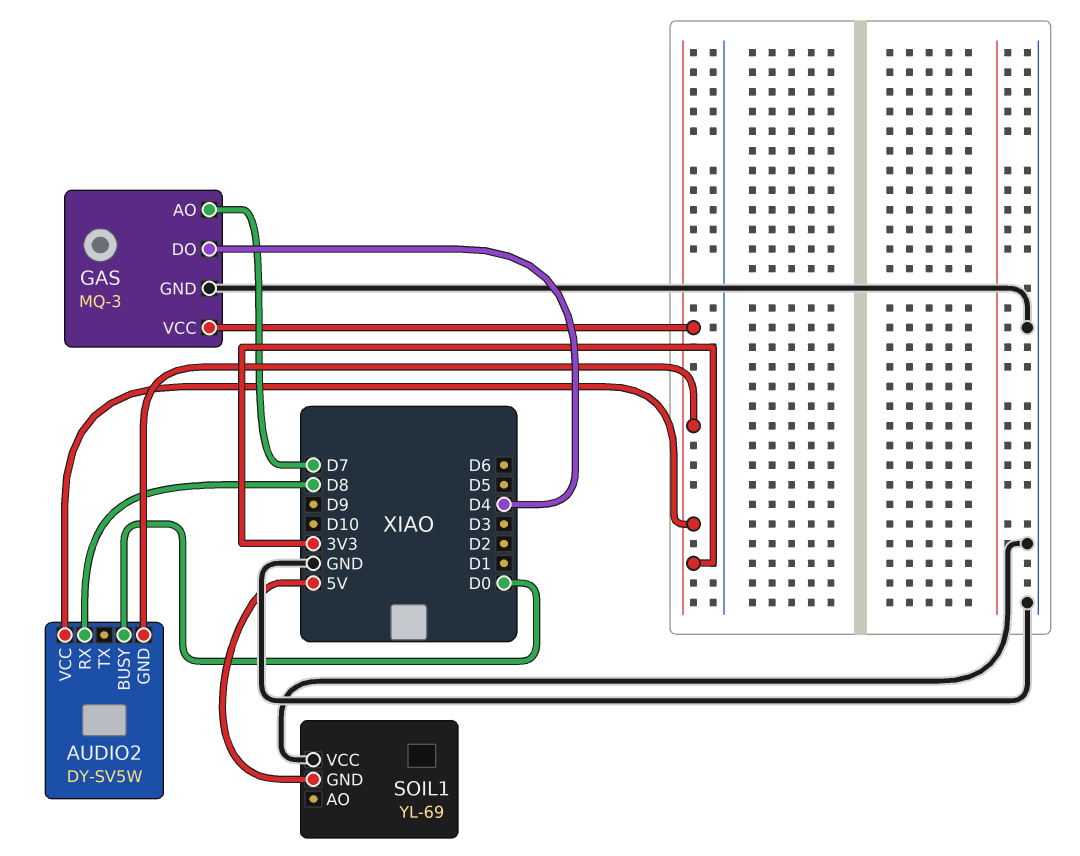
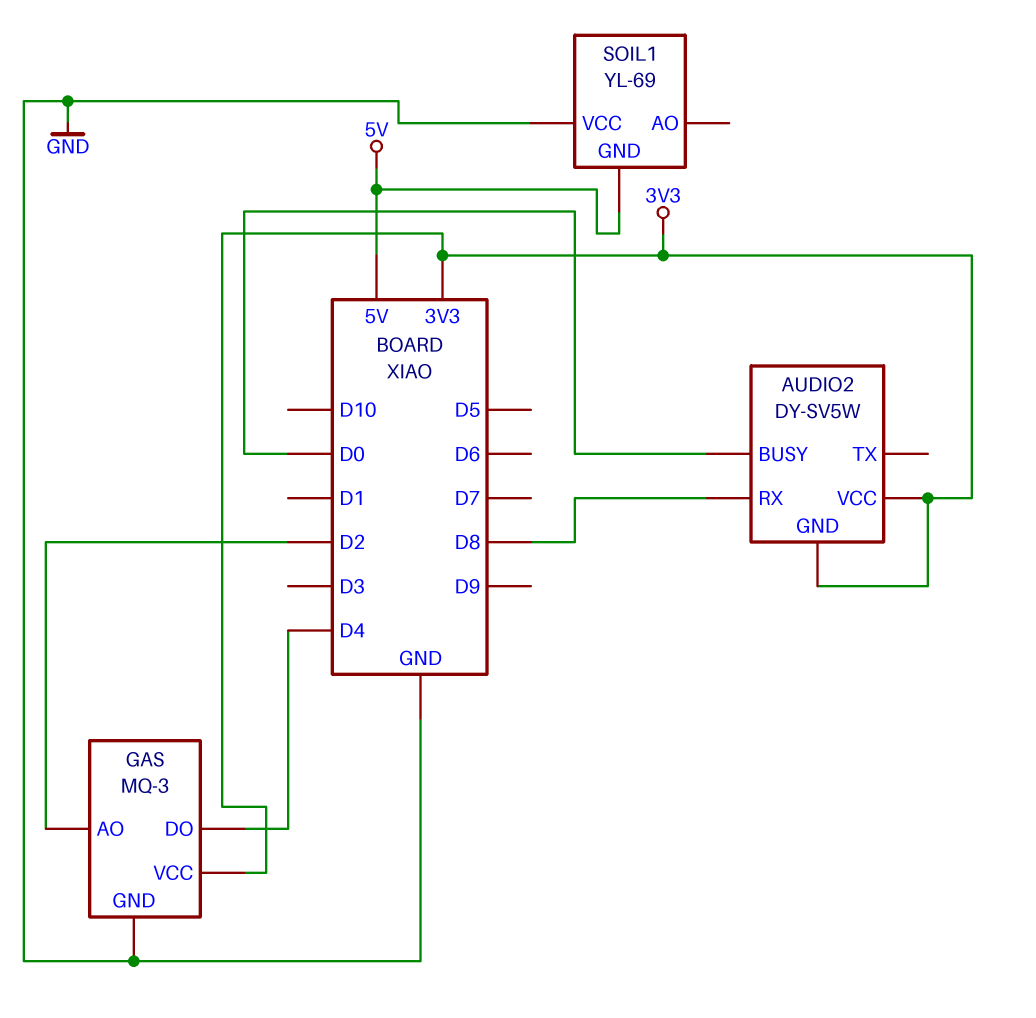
GAS pin AO: D7 -> D2

